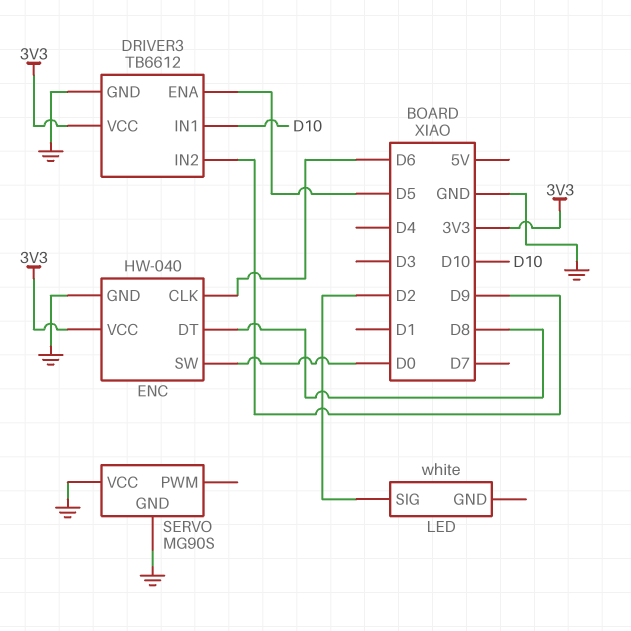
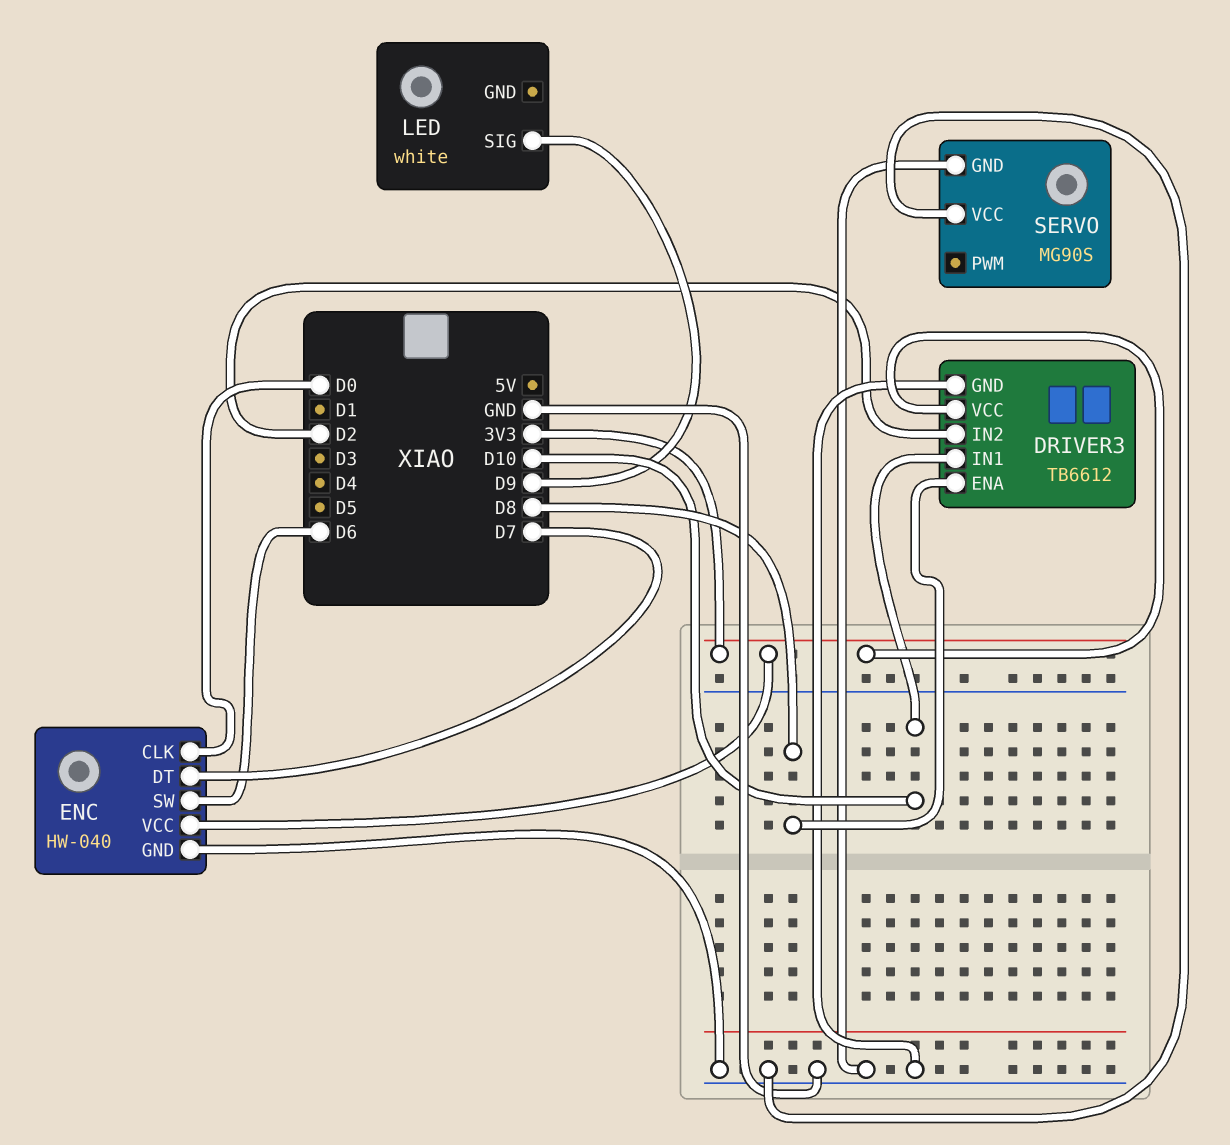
DRIVER3 pin ENA: D5 -> D8
DRIVER3 pin IN2: D9 -> D2
ENC pin CLK: D6 -> D0
ENC pin DT: D8 -> D7
ENC pin SW: D0 -> D6
LED pin SIG: D2 -> D9

